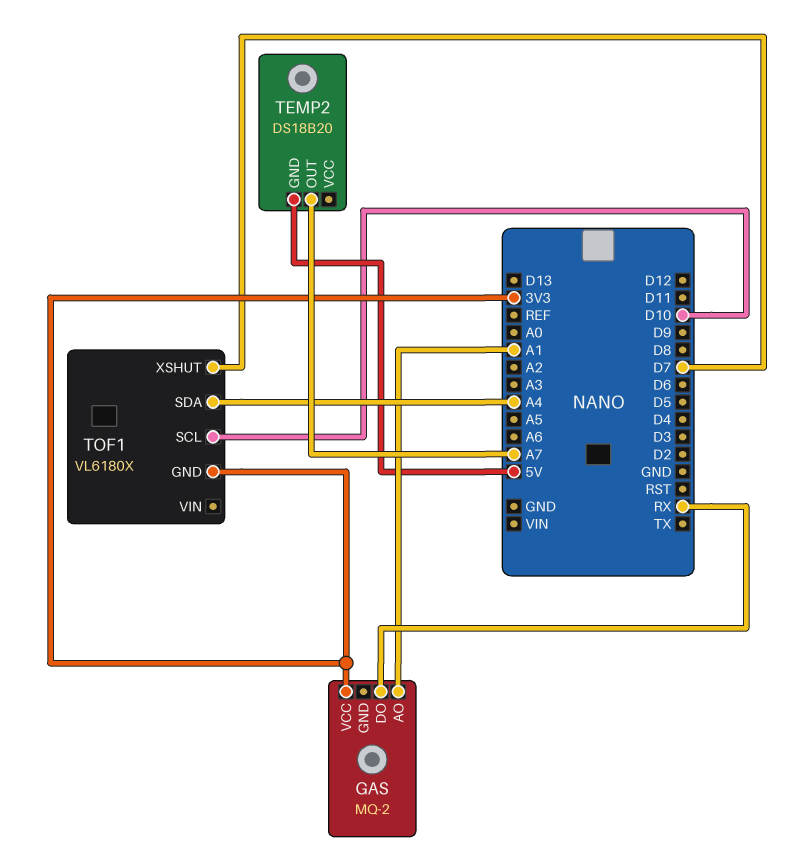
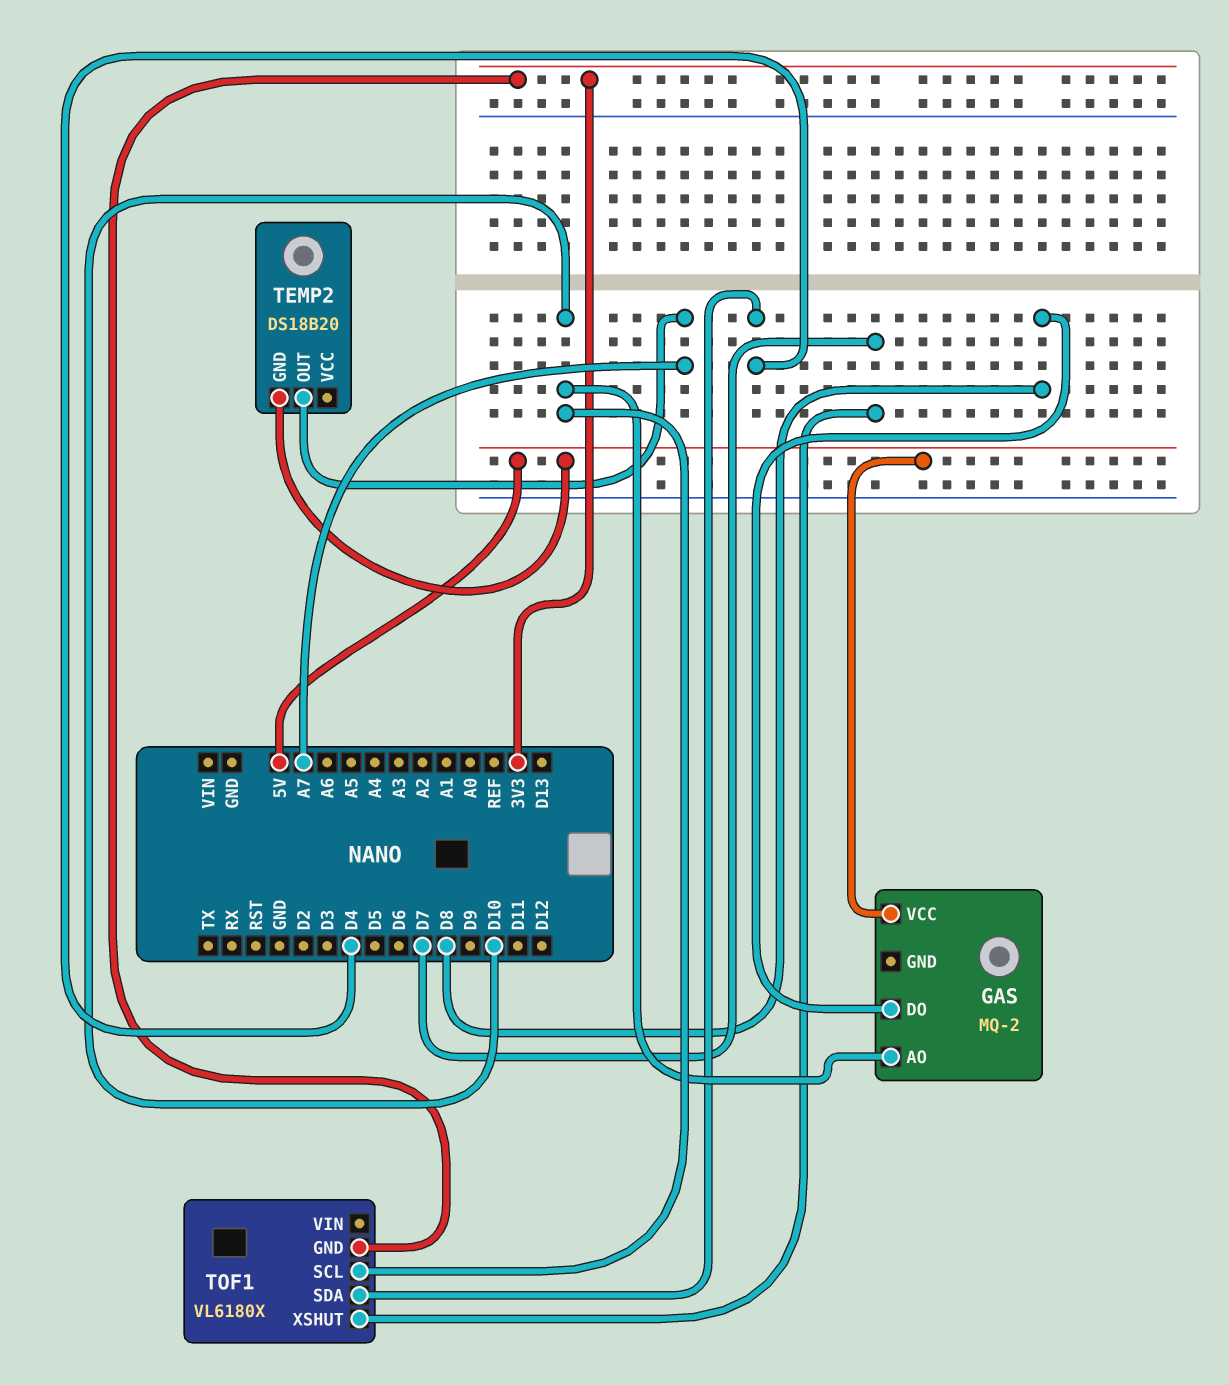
GAS pin AO: A1 -> D10
GAS pin DO: RX -> D8
GAS pin VCC: 3V3 -> 5V
TOF1 pin SDA: A4 -> D4

